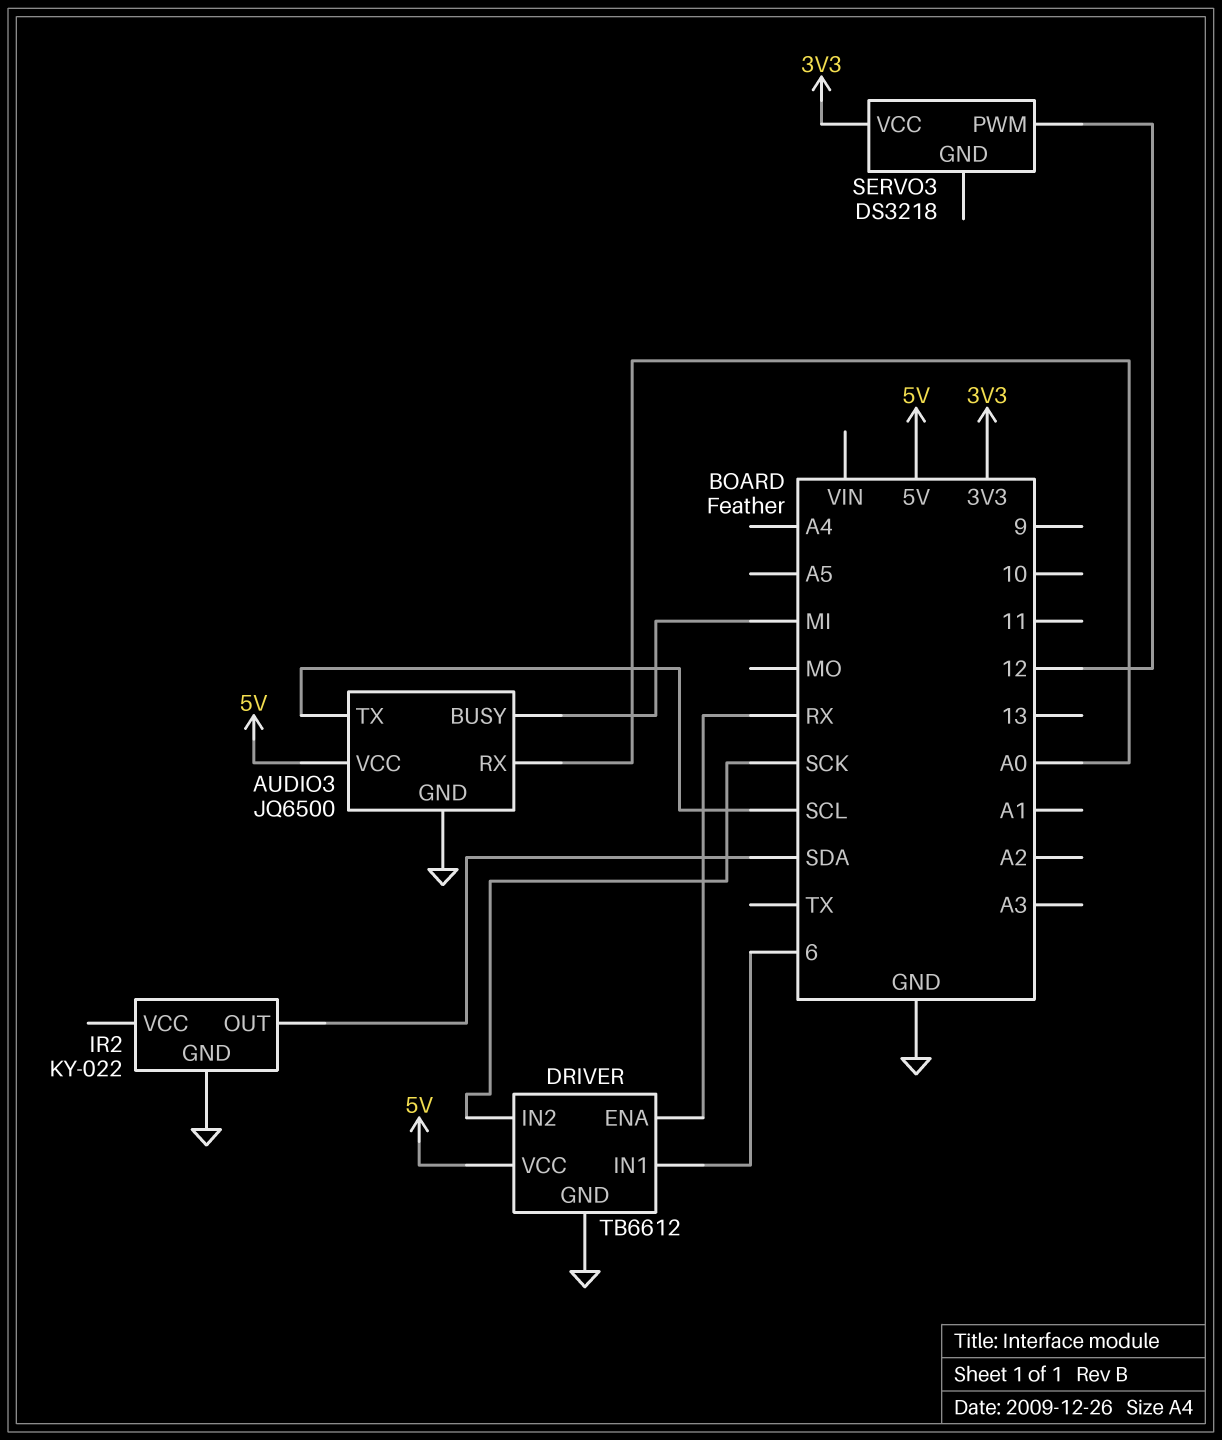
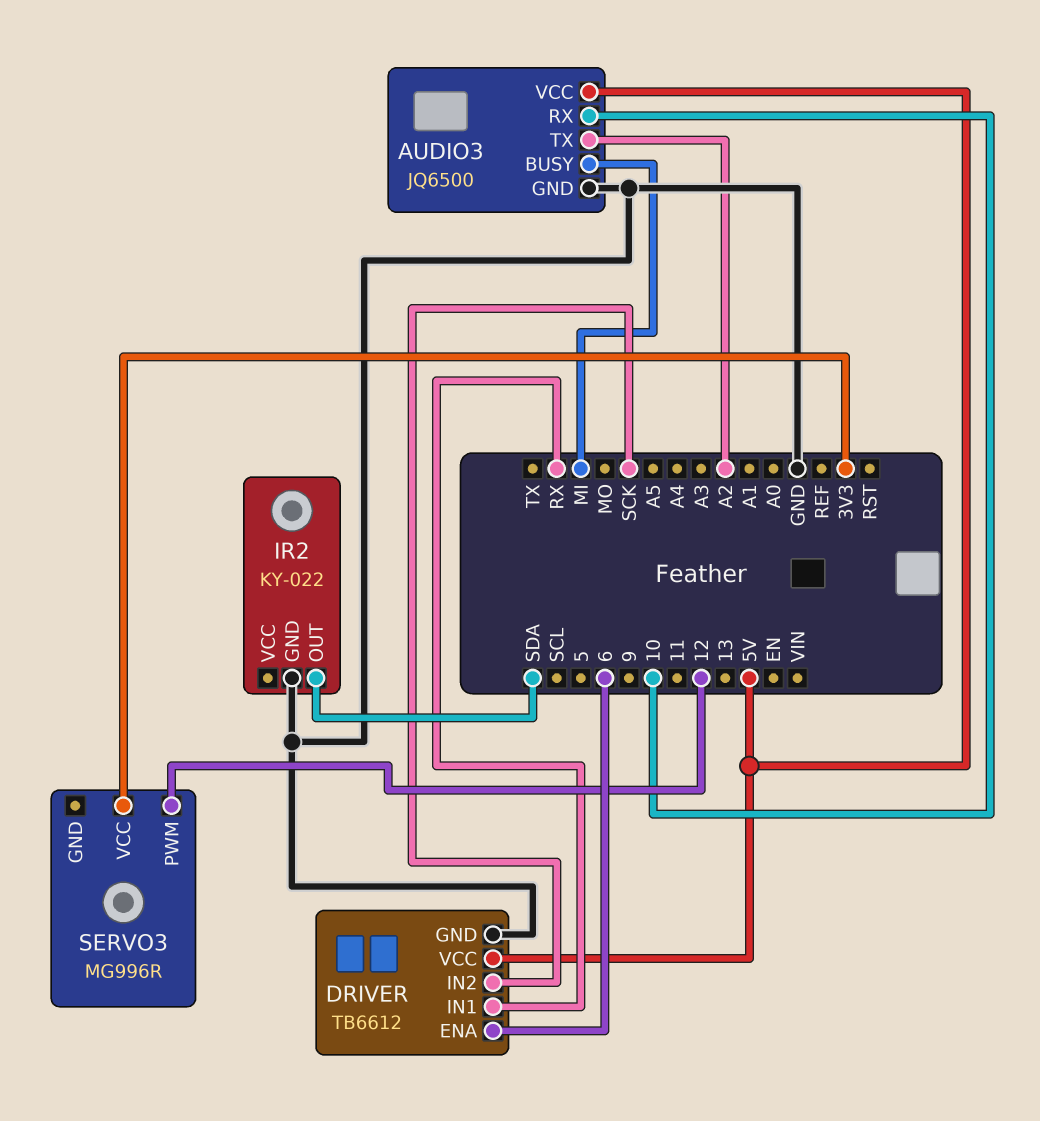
AUDIO3 pin RX: A0 -> 10
AUDIO3 pin TX: SCL -> A2
DRIVER pin ENA: RX -> 6
DRIVER pin IN1: 6 -> RX
SERVO3: DS3218 -> MG996R

